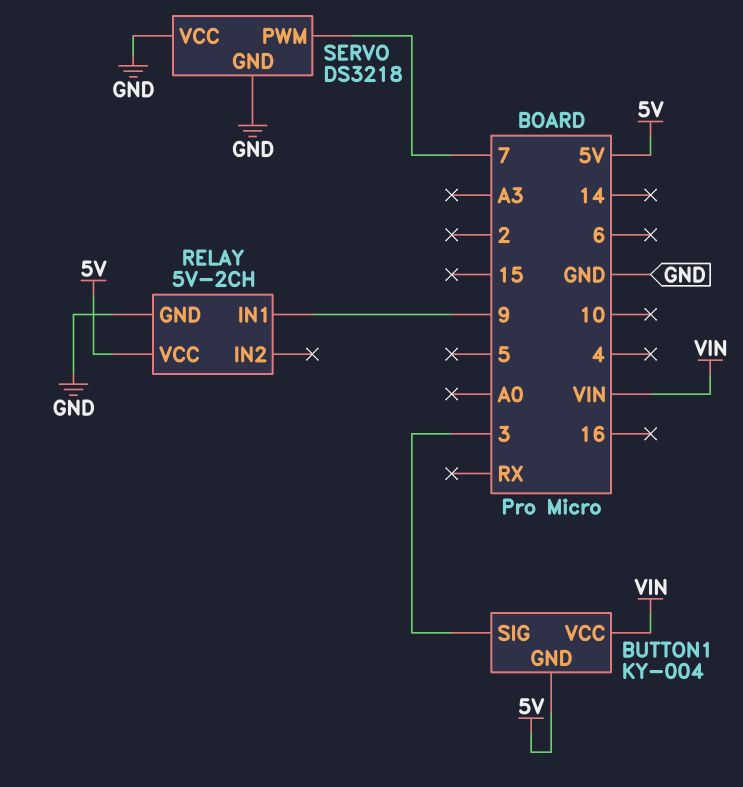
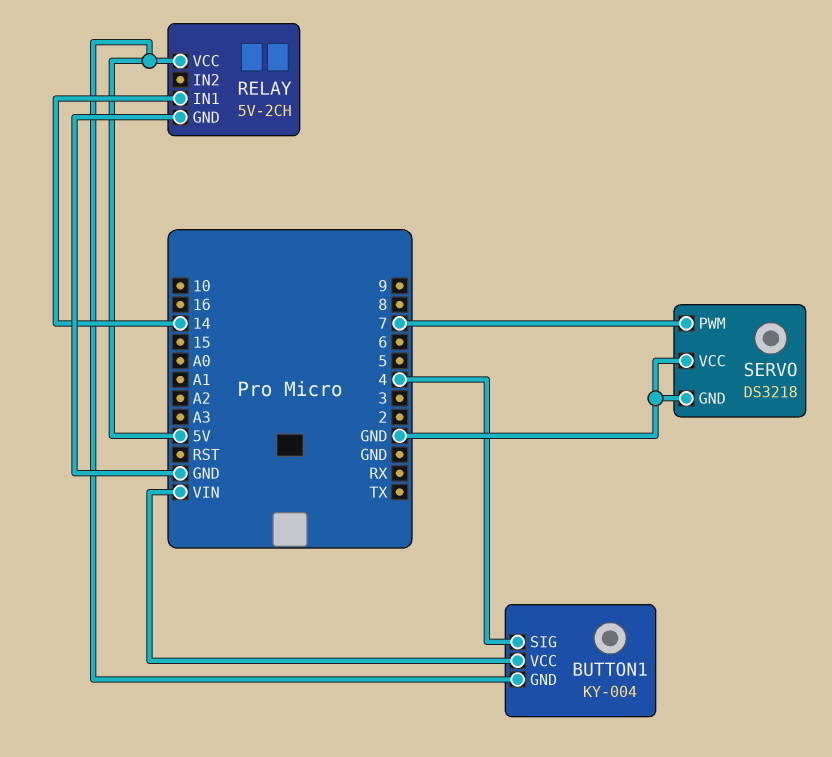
BUTTON1 pin SIG: 3 -> 4
RELAY pin IN1: 9 -> 14

